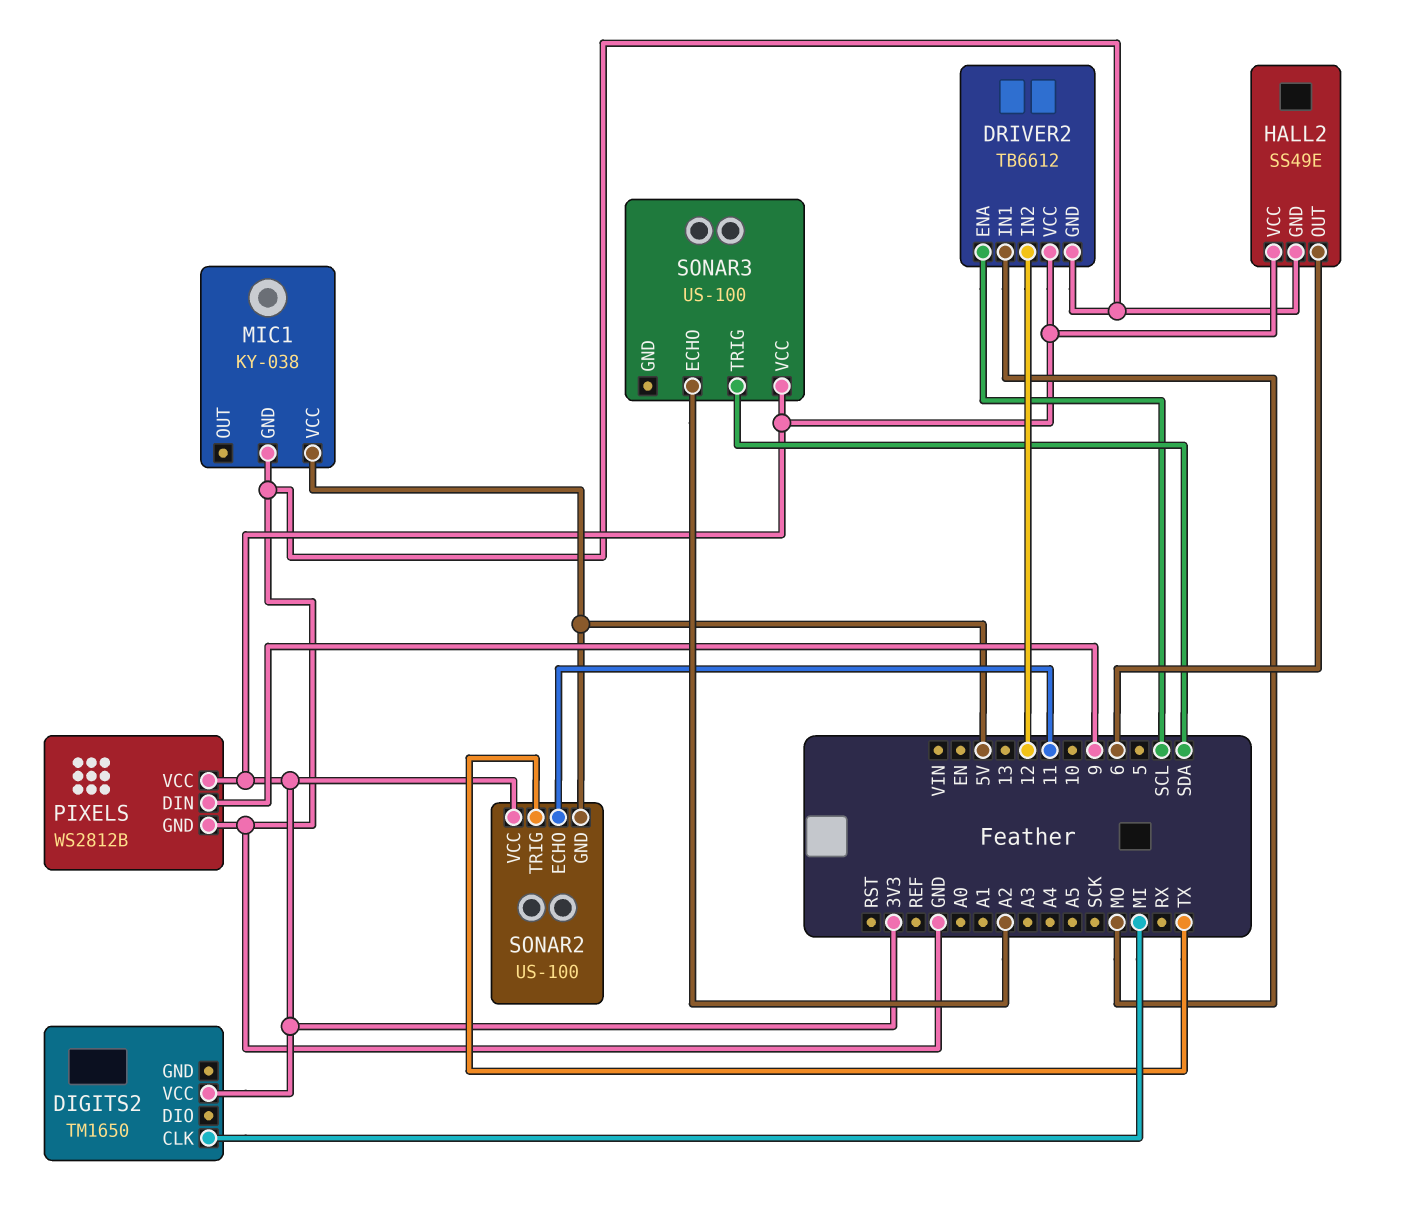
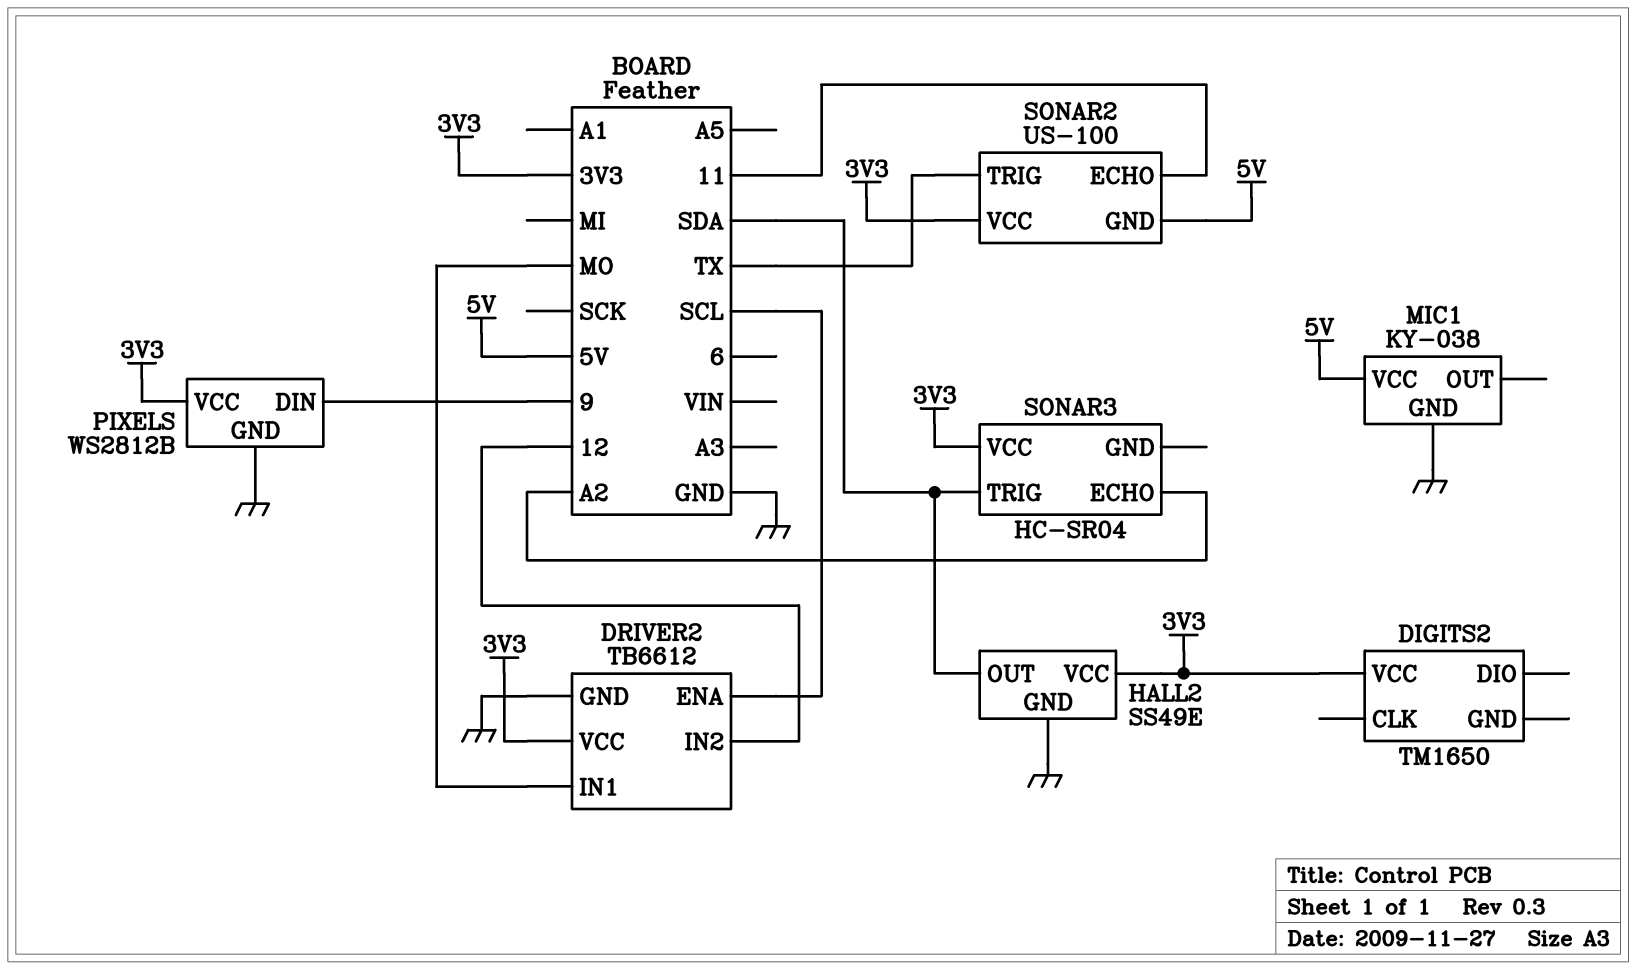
DIGITS2 pin CLK: MI -> none
HALL2 pin OUT: 6 -> SDA
SONAR3: US-100 -> HC-SR04

